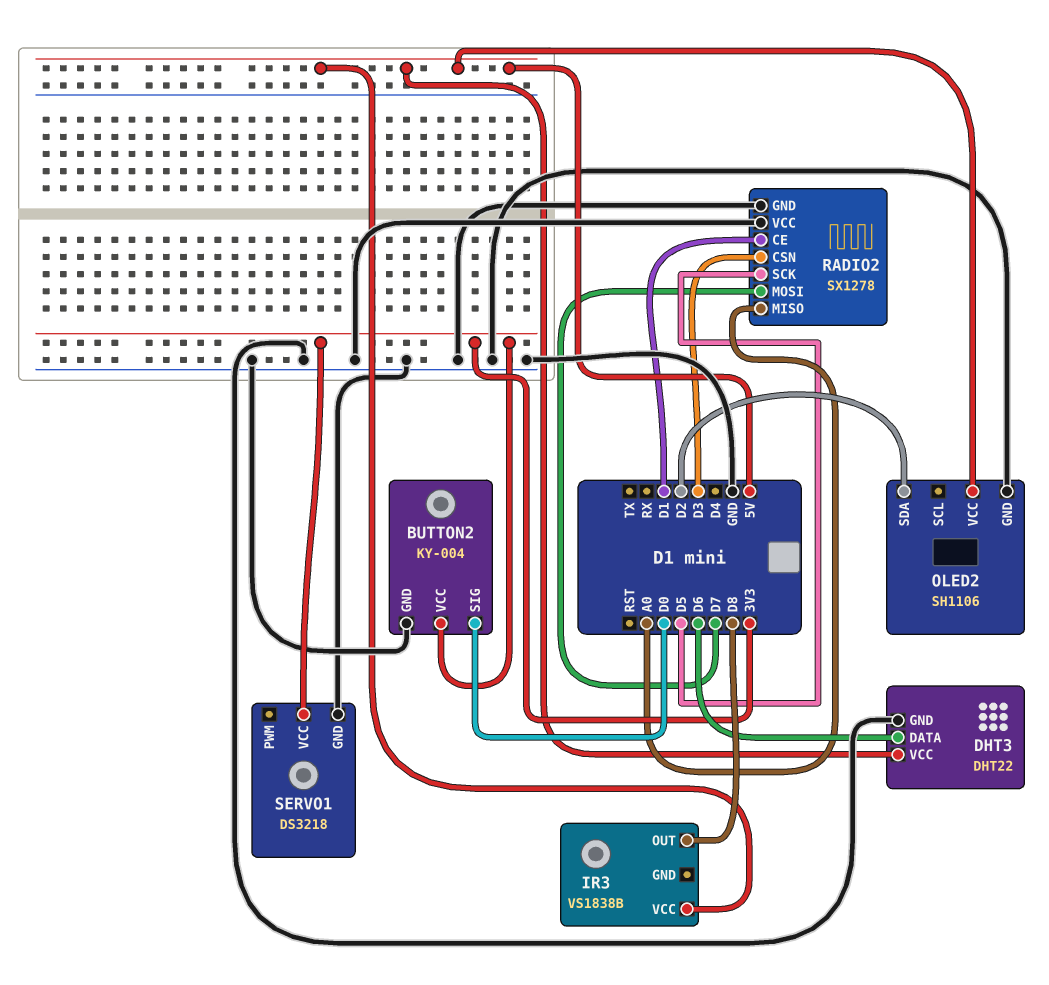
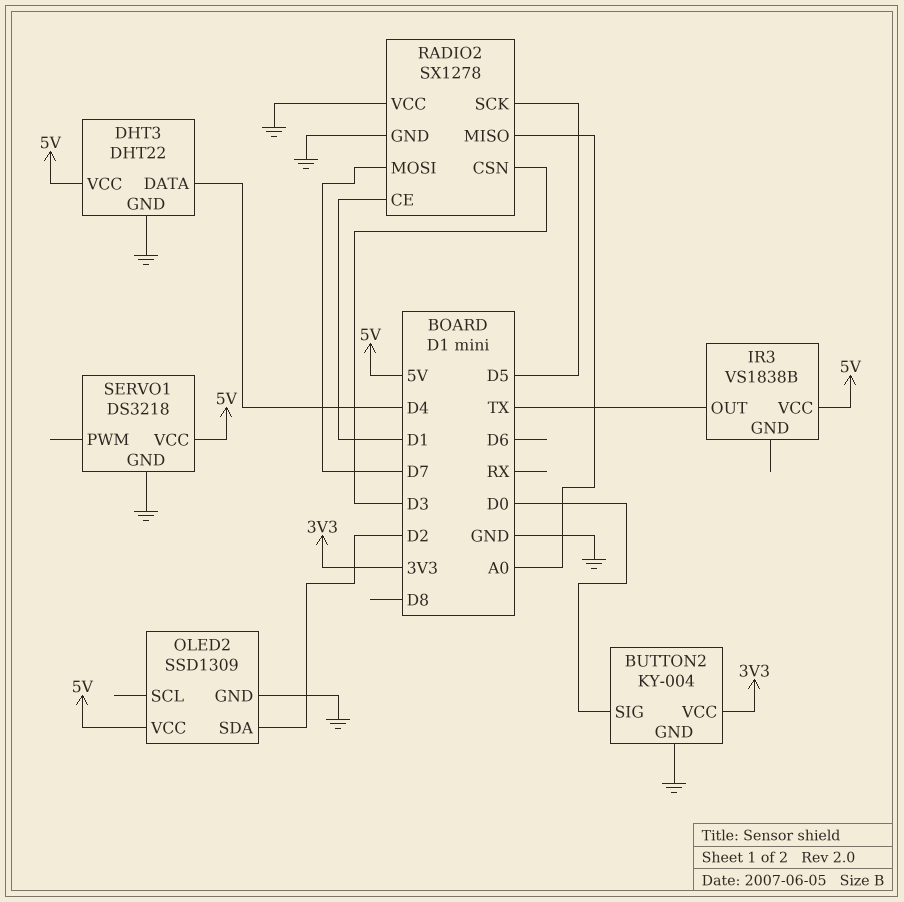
DHT3 pin DATA: D6 -> D4
IR3 pin OUT: D8 -> TX
OLED2: SH1106 -> SSD1309
SERVO1 pin VCC: 3V3 -> 5V

